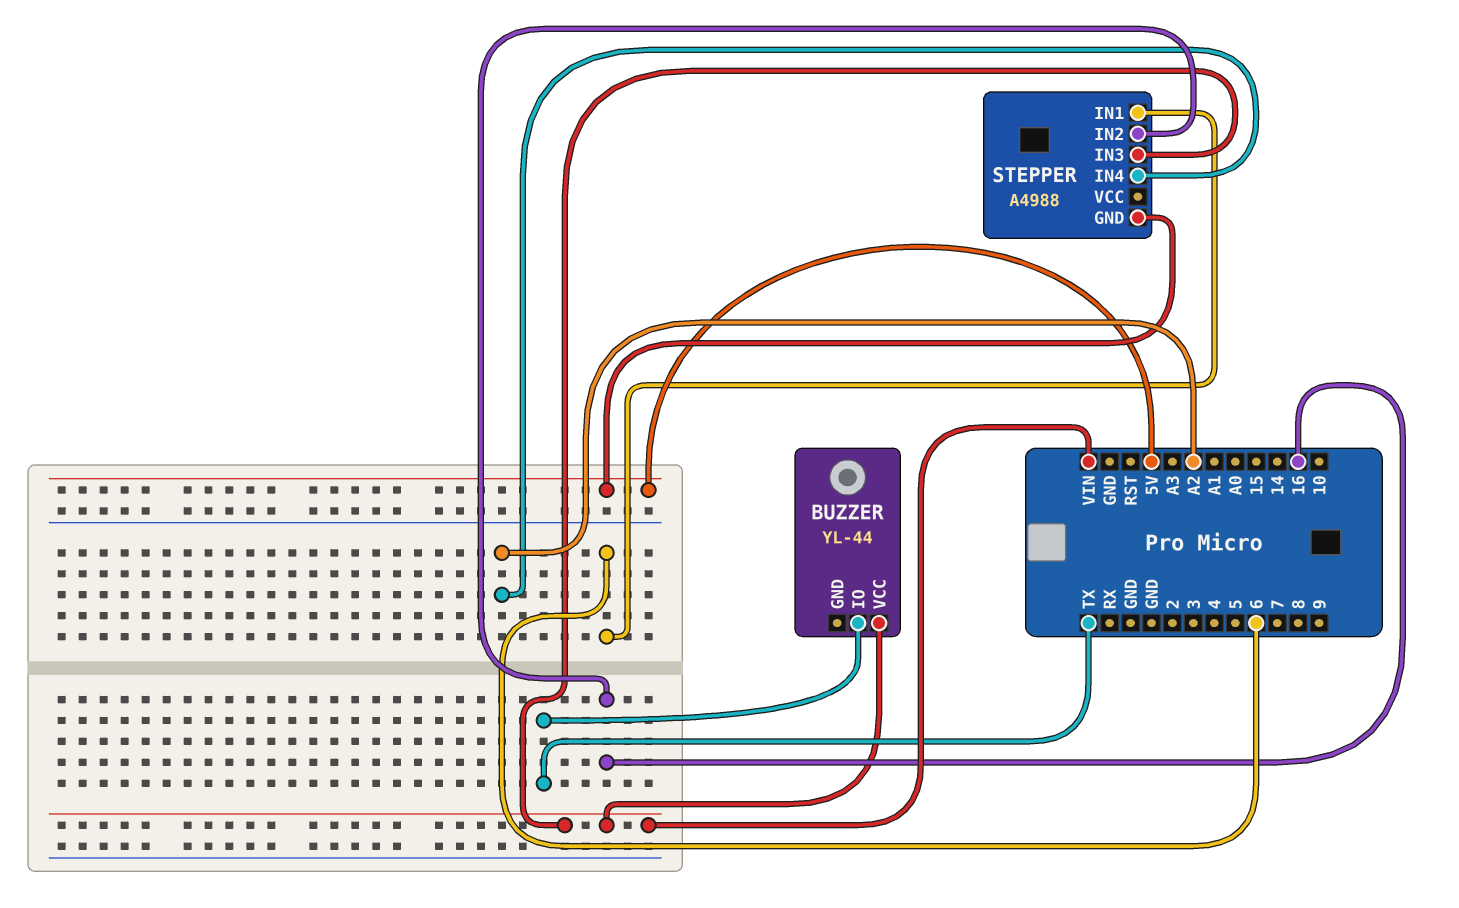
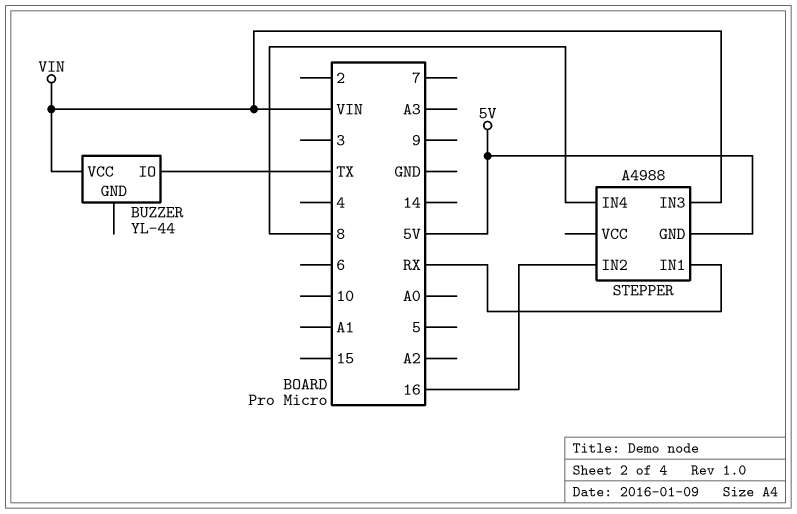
STEPPER pin IN1: 6 -> RX
STEPPER pin IN4: A2 -> 8

